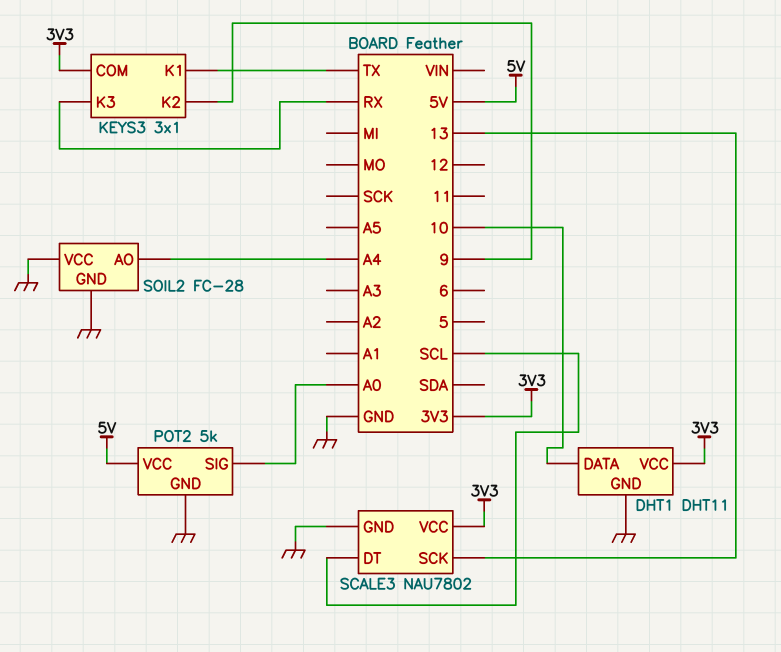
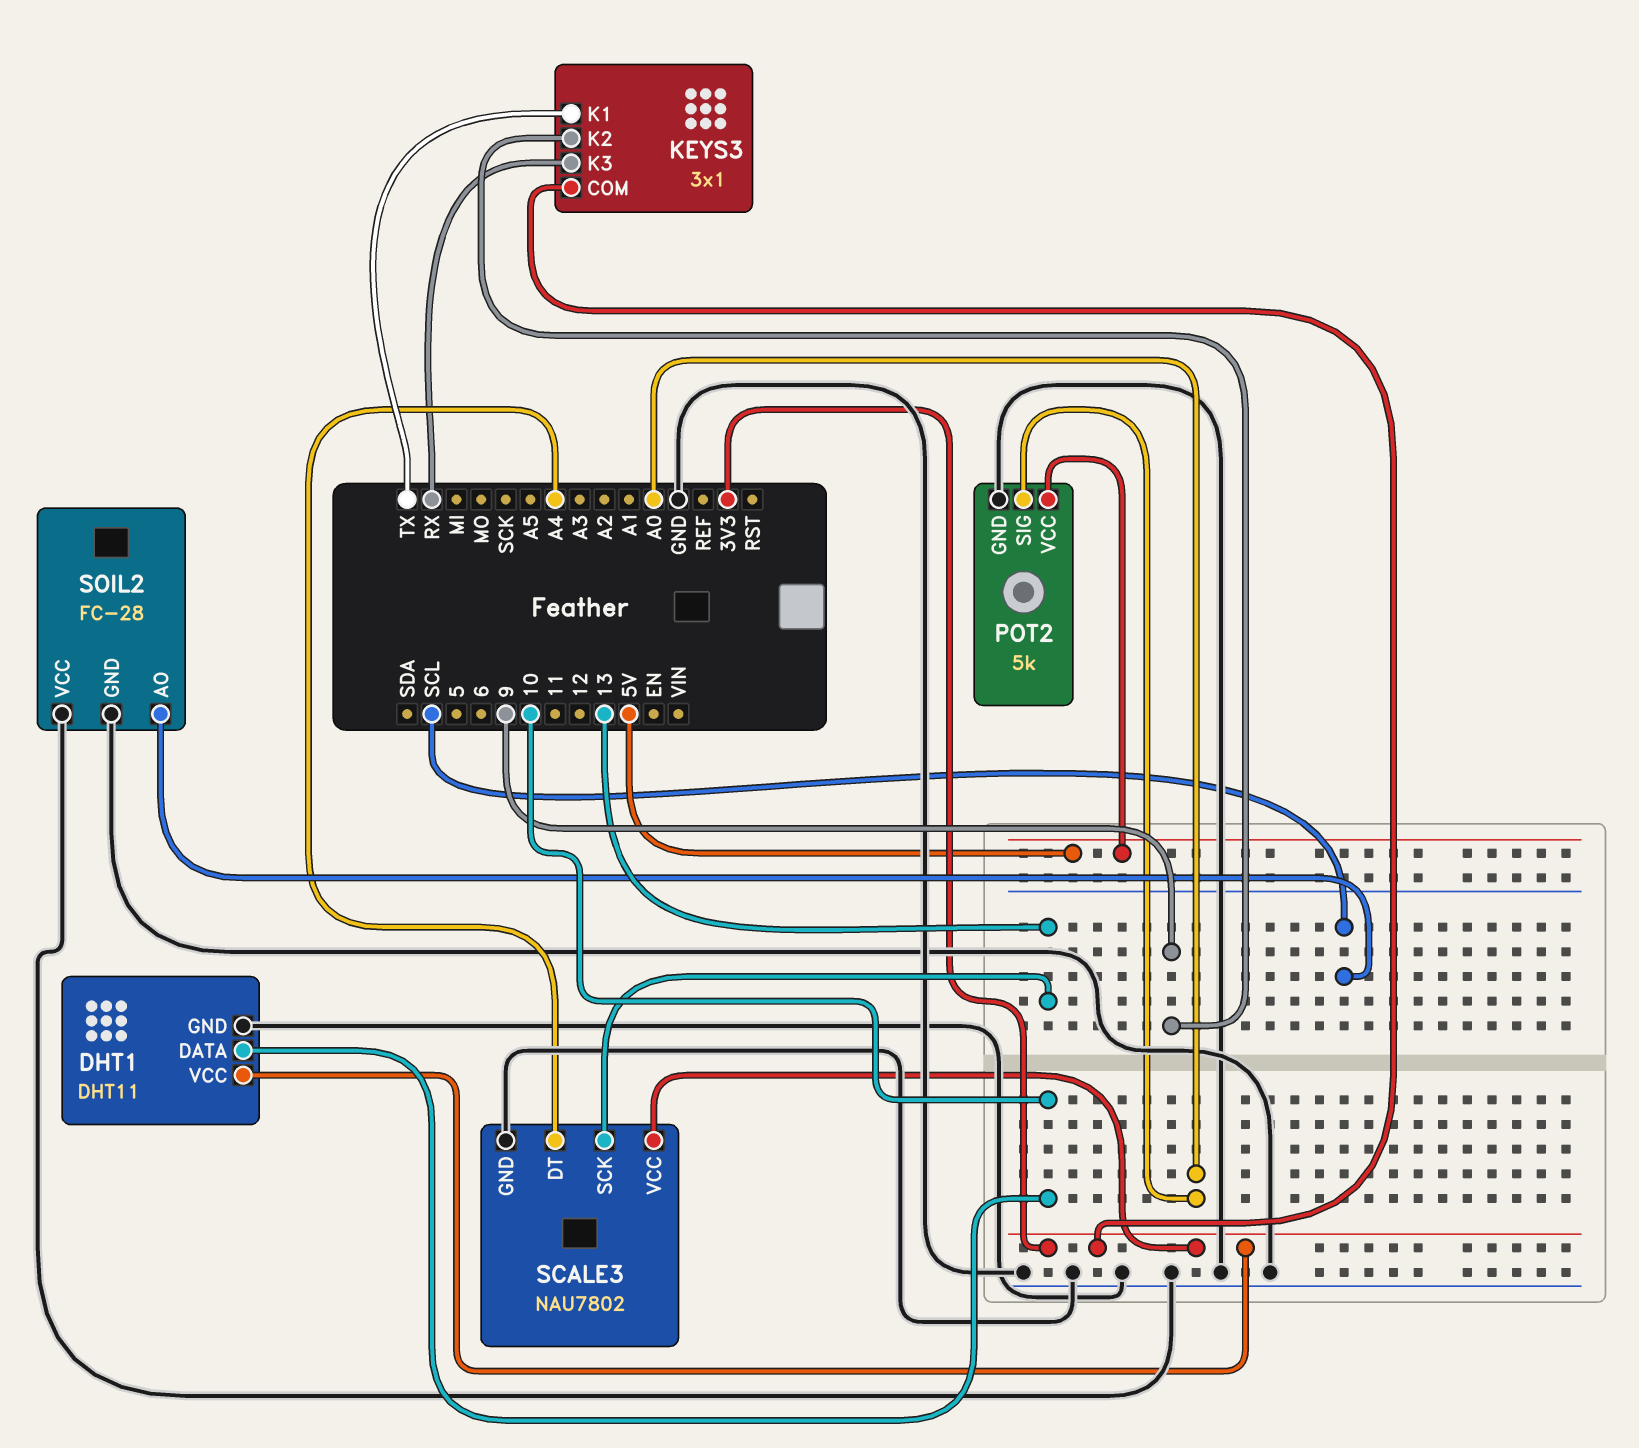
SCALE3 pin DT: SCL -> A4
SOIL2 pin AO: A4 -> SCL

